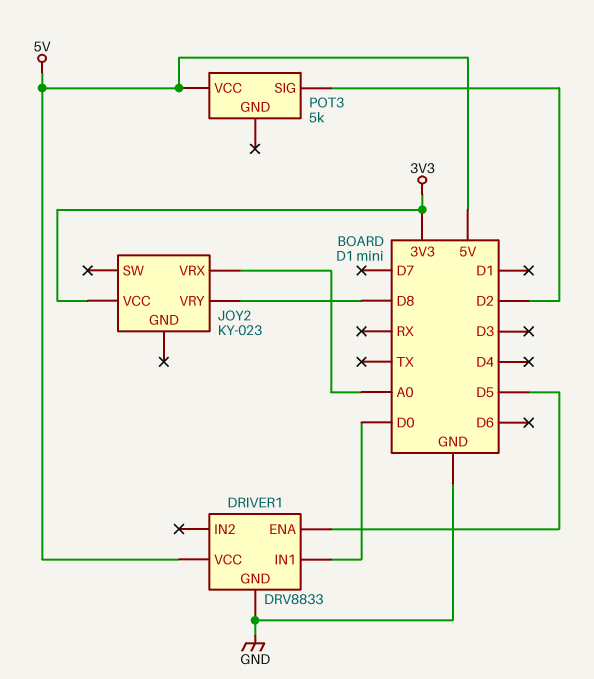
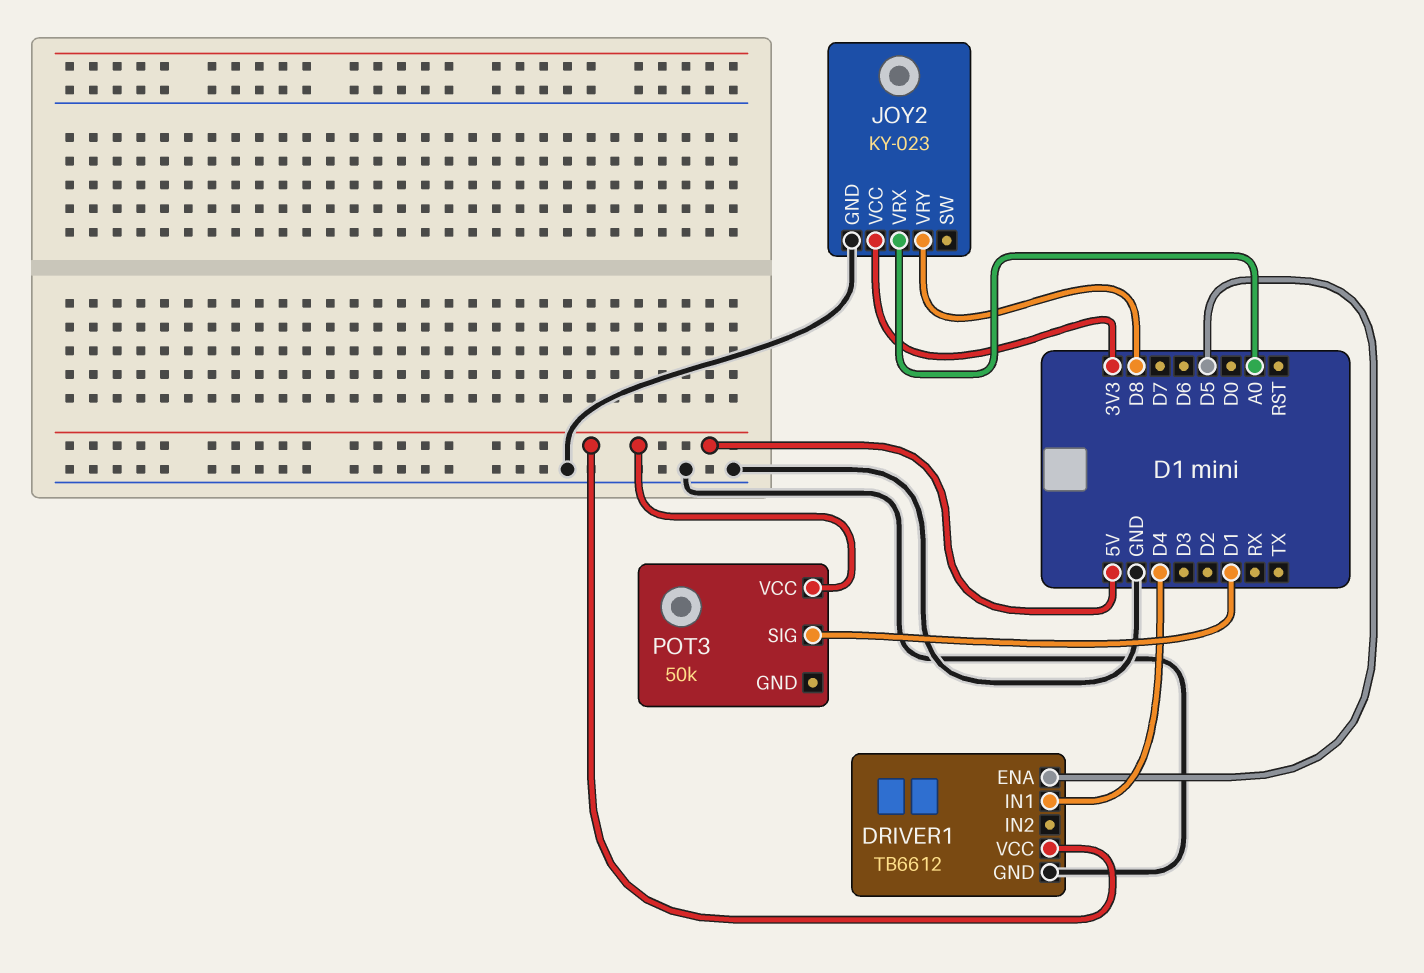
DRIVER1: DRV8833 -> TB6612
DRIVER1 pin IN1: D0 -> D4
JOY2 pin GND: none -> GND
POT3: 5k -> 50k
POT3 pin SIG: D2 -> D1

